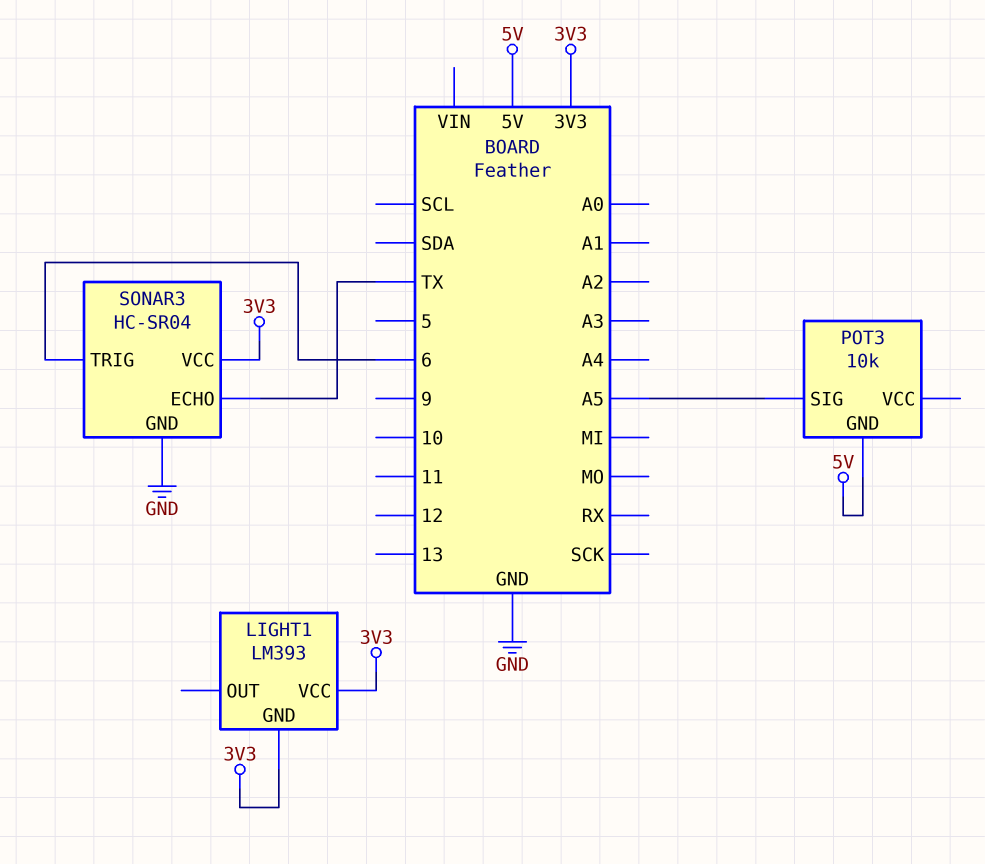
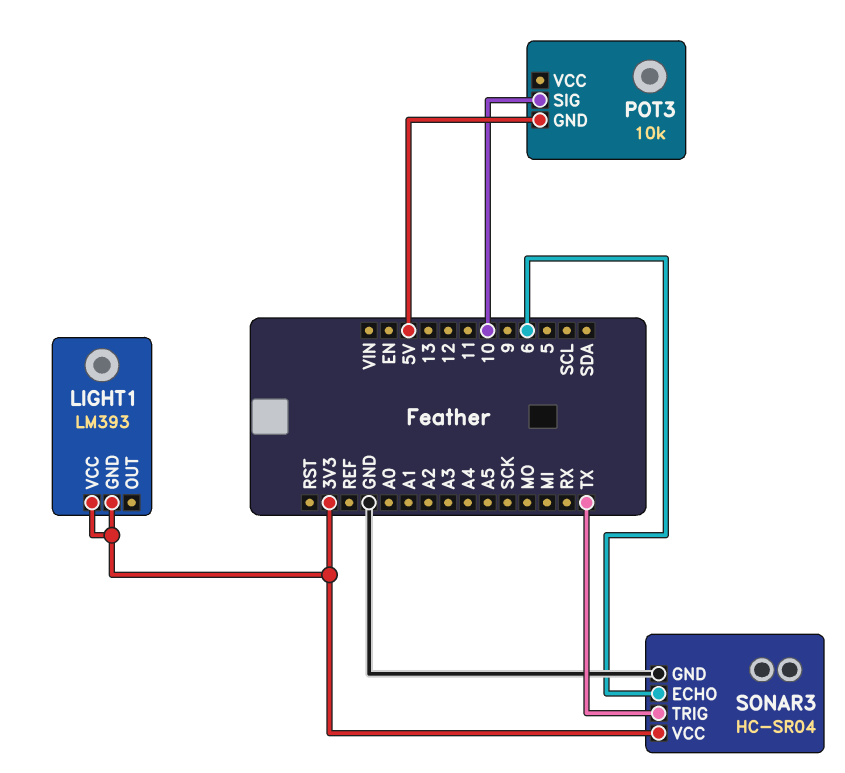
POT3 pin SIG: A5 -> 10
SONAR3 pin ECHO: TX -> 6
SONAR3 pin TRIG: 6 -> TX

